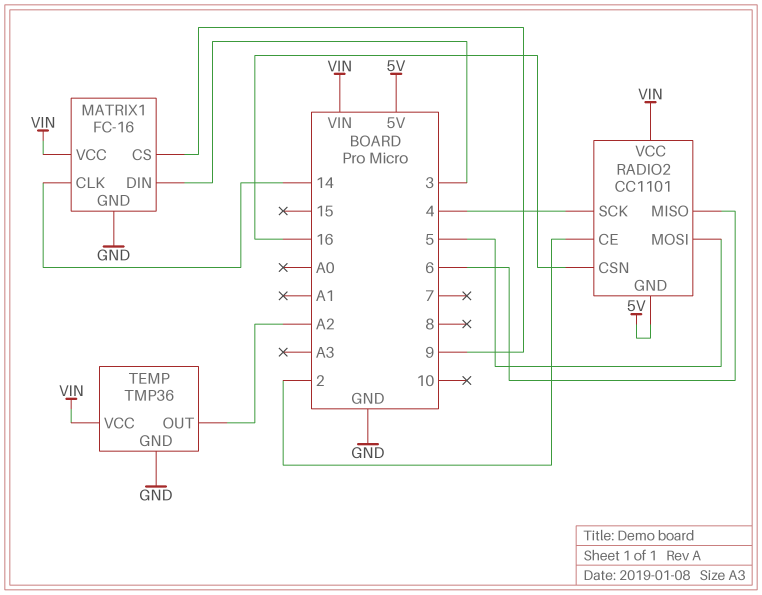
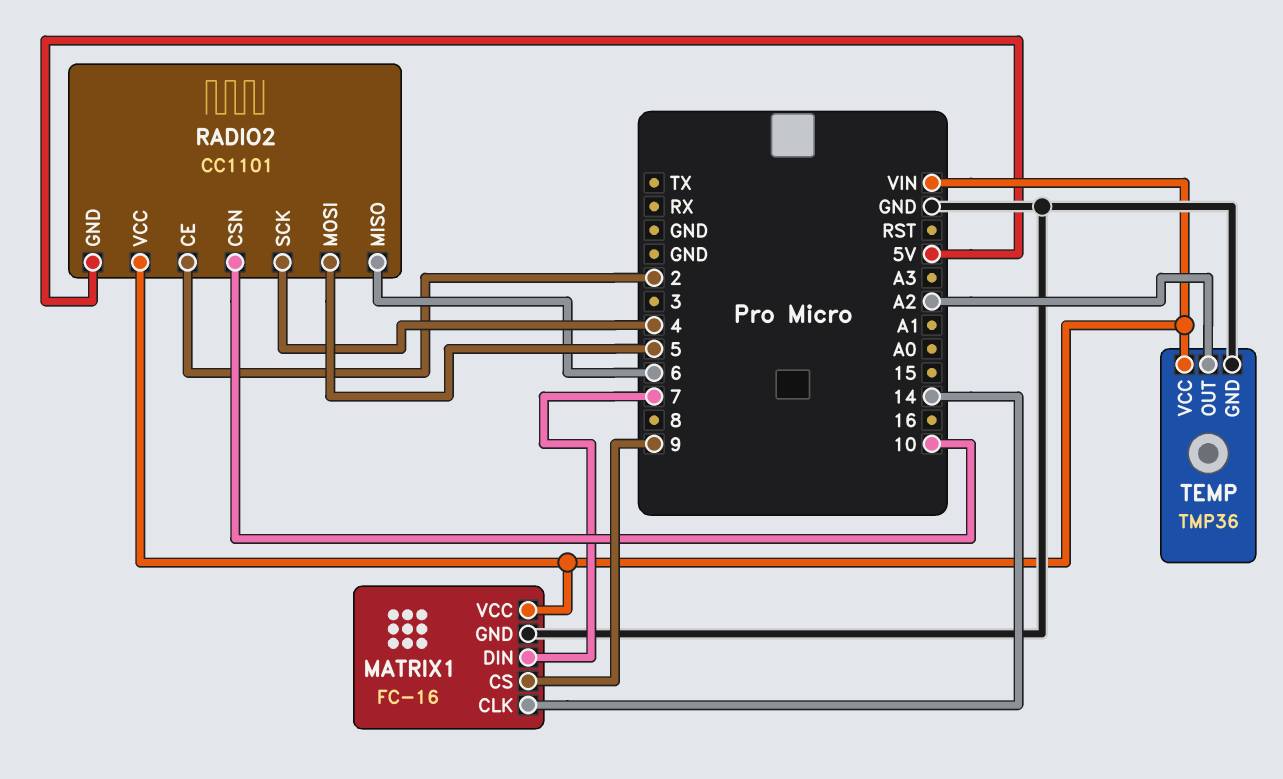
MATRIX1 pin DIN: 3 -> 7
RADIO2 pin CSN: 16 -> 10

